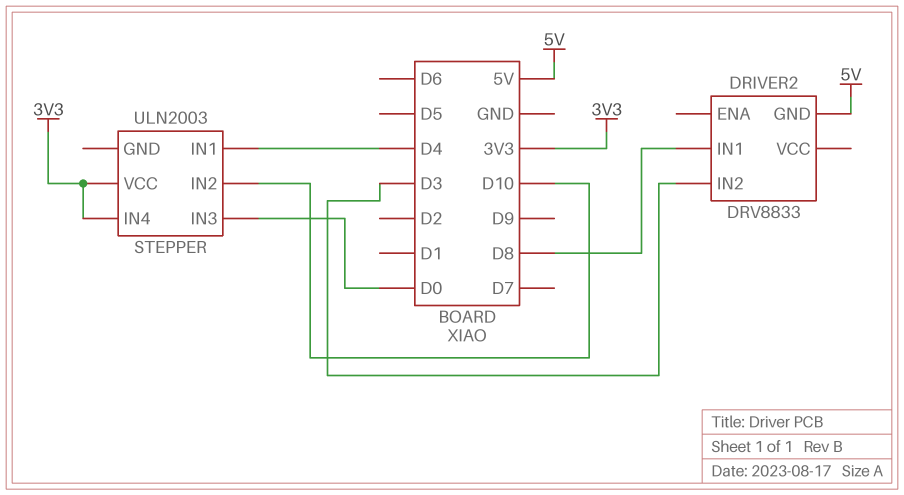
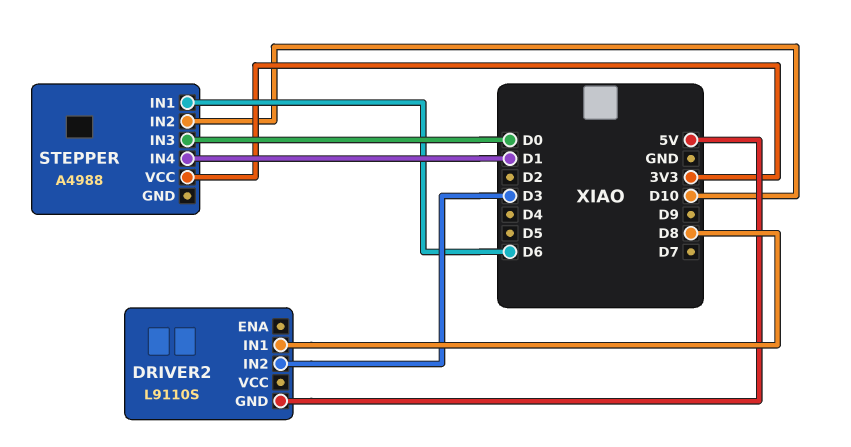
DRIVER2: DRV8833 -> L9110S
STEPPER: ULN2003 -> A4988
STEPPER pin IN1: D4 -> D6
STEPPER pin IN4: 3V3 -> D1

